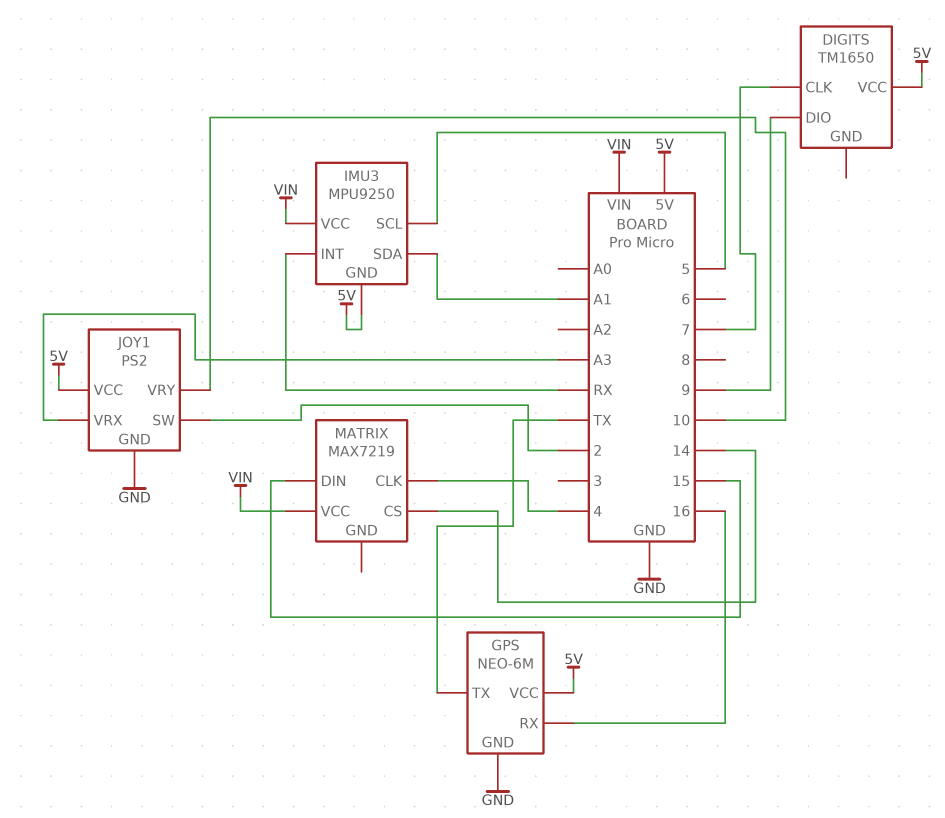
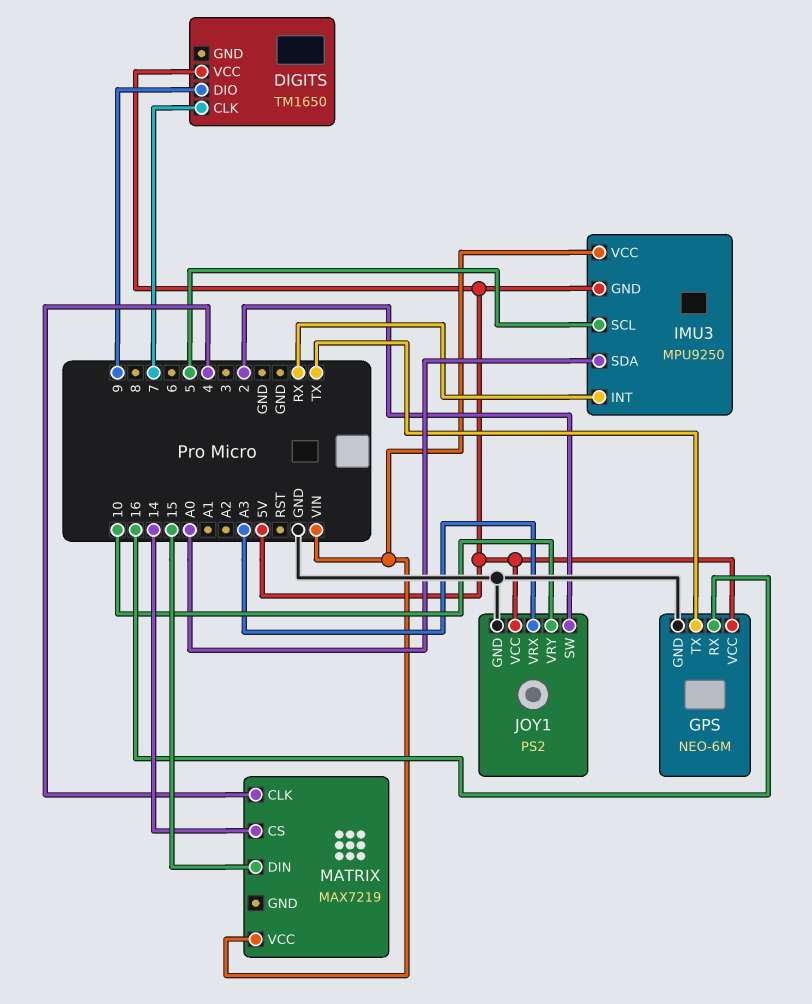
IMU3 pin SDA: A1 -> A0

